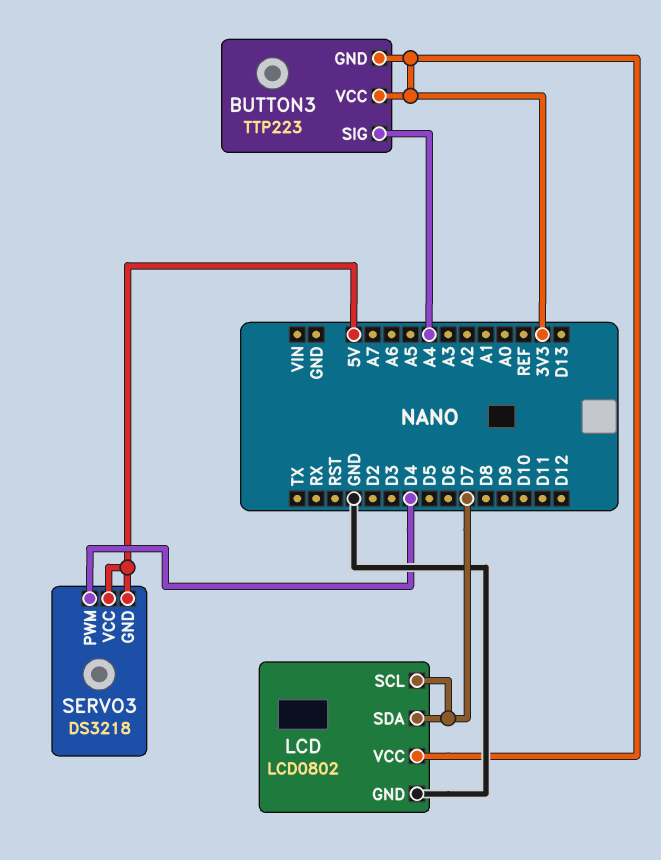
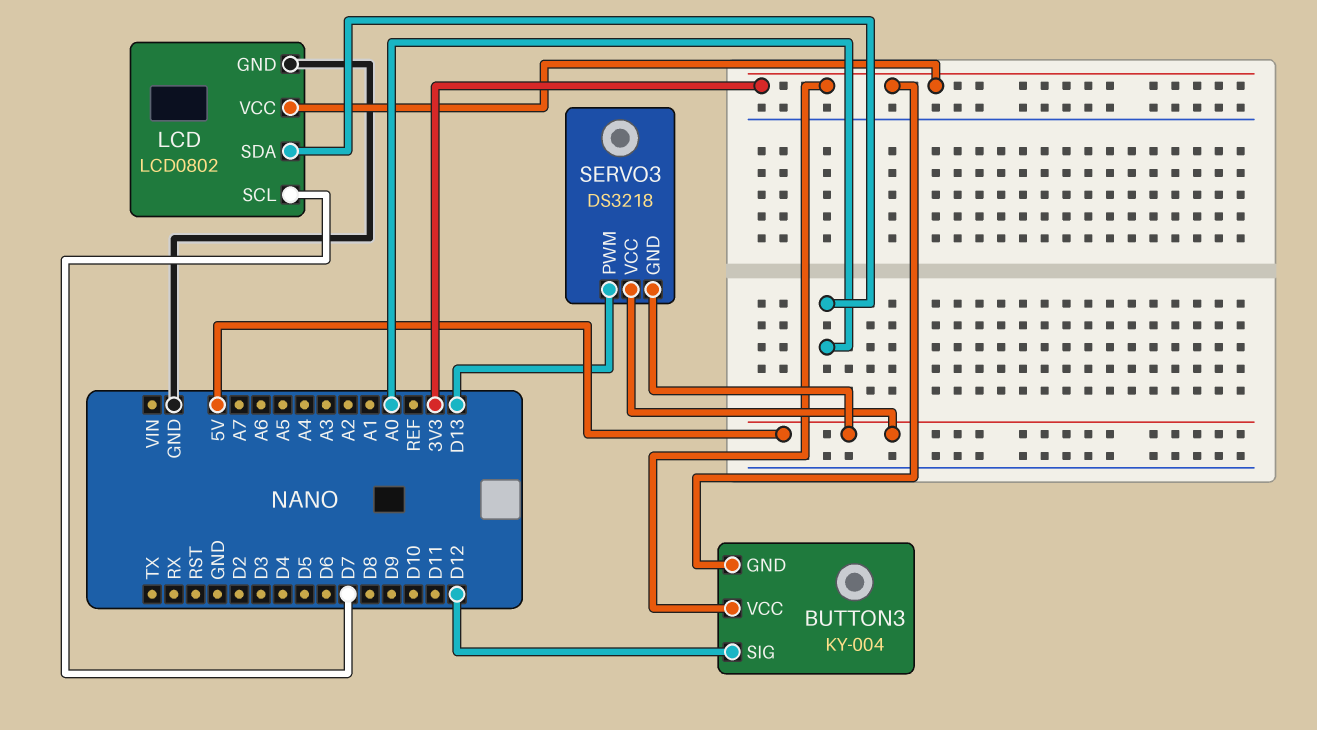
BUTTON3: TTP223 -> KY-004
BUTTON3 pin SIG: A4 -> D12
LCD pin SDA: D7 -> A0
SERVO3 pin PWM: D4 -> D13

